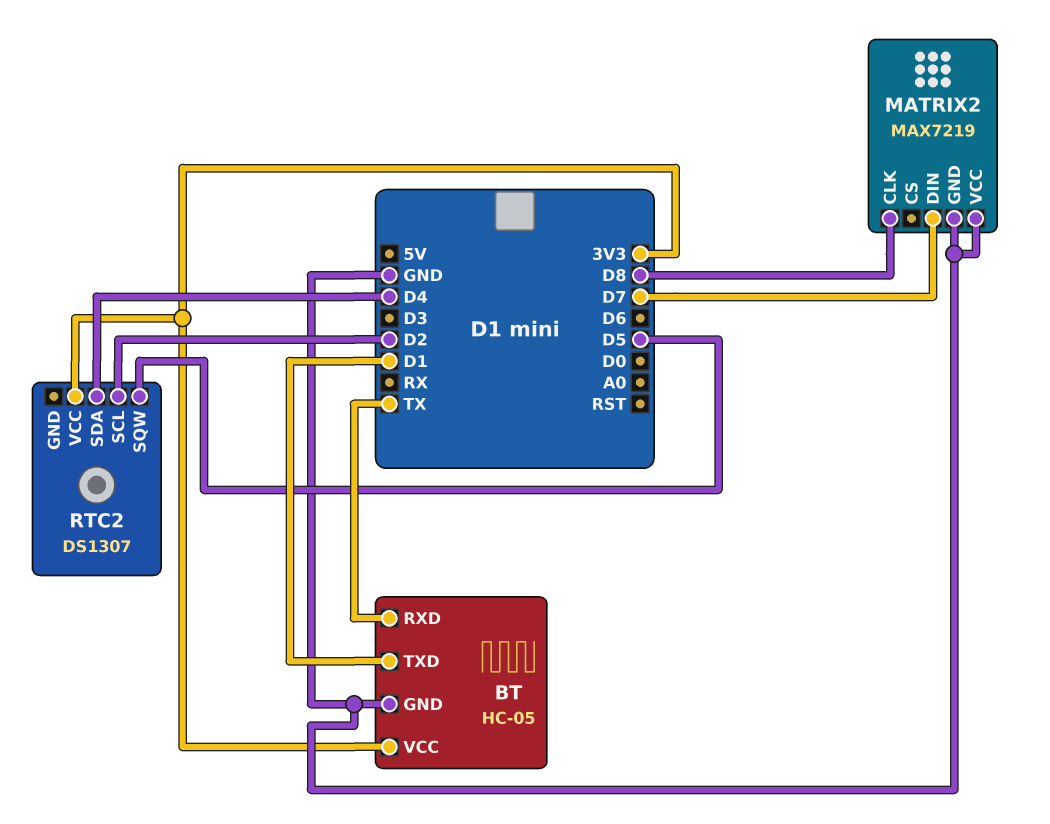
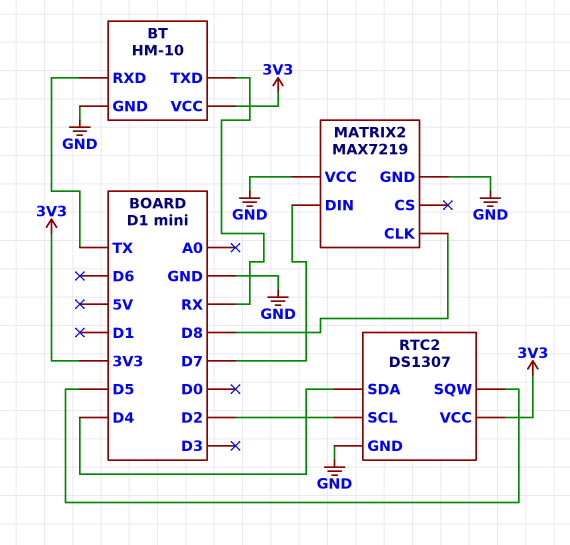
BT: HC-05 -> HM-10
BT pin TXD: D1 -> RX
RTC2 pin GND: none -> GND

